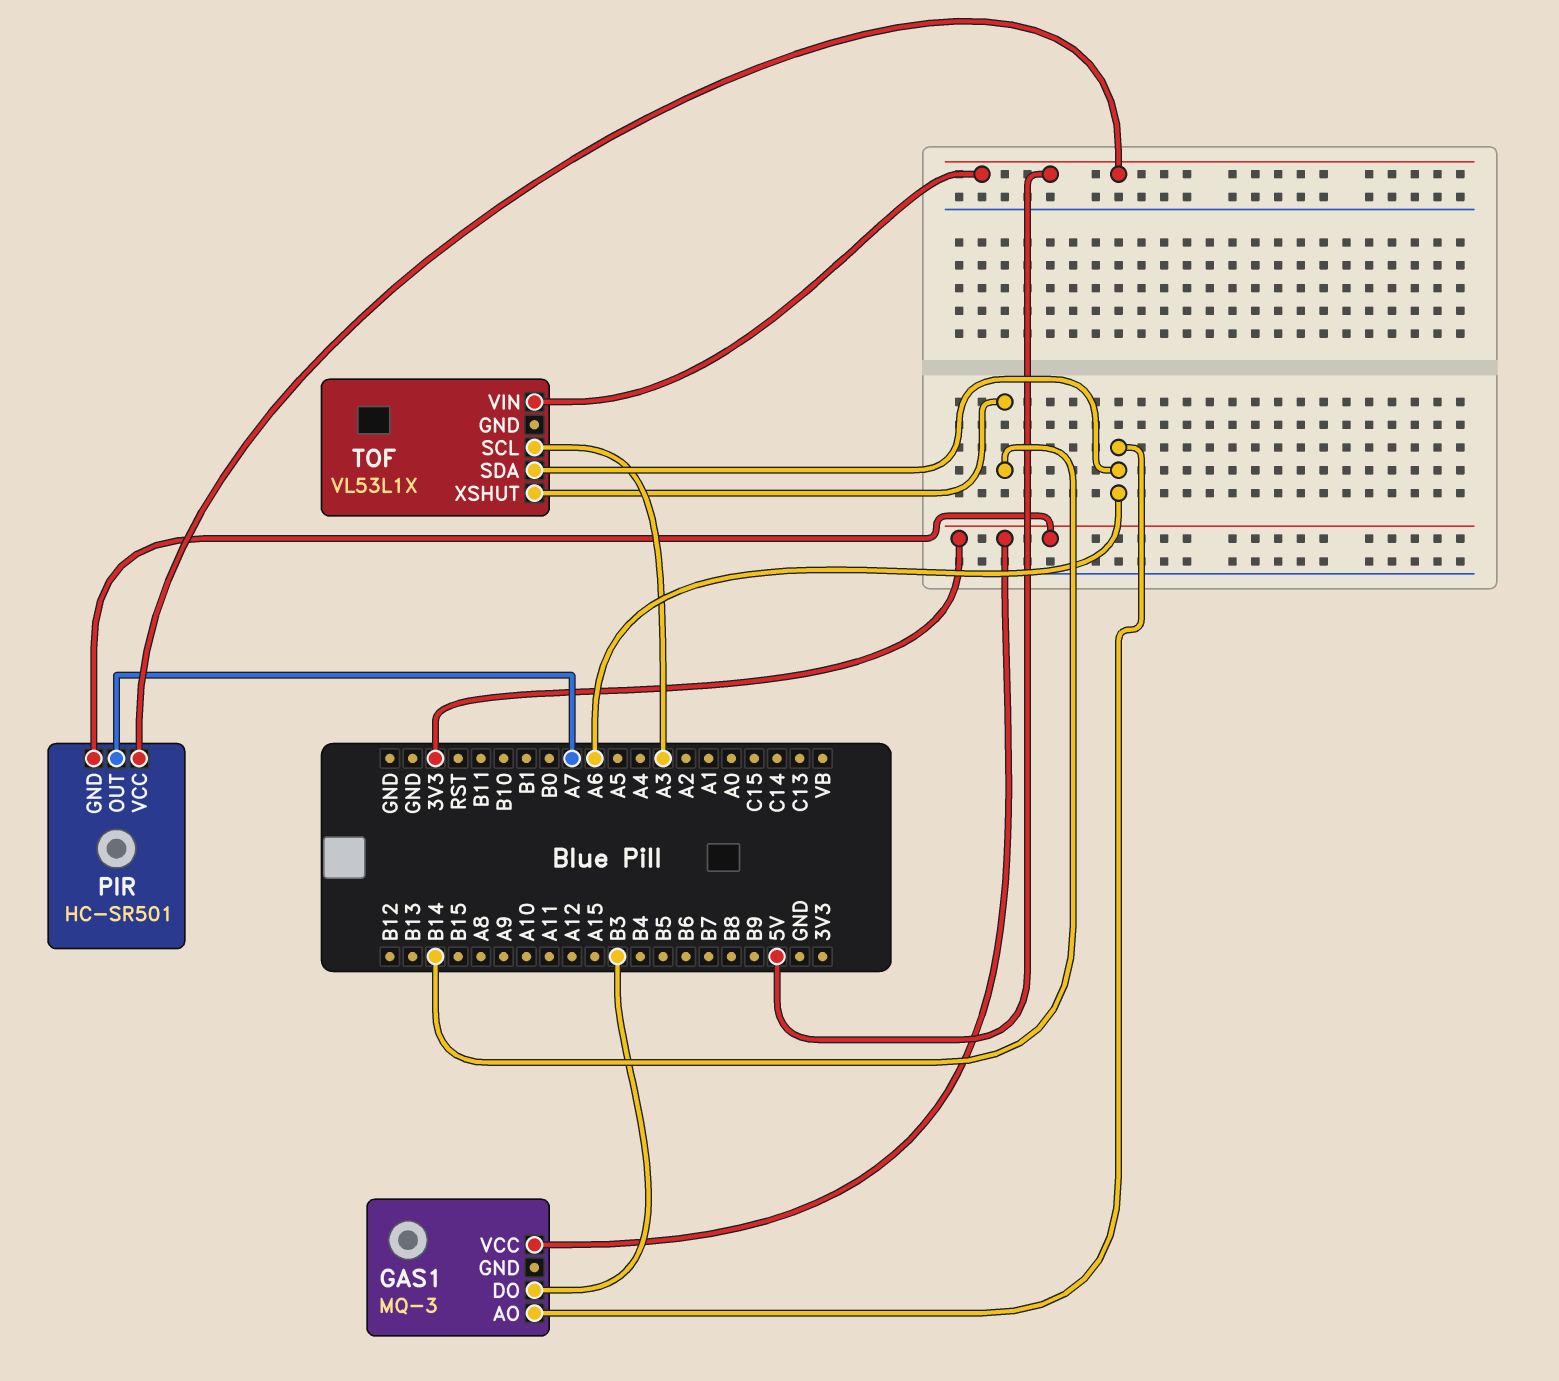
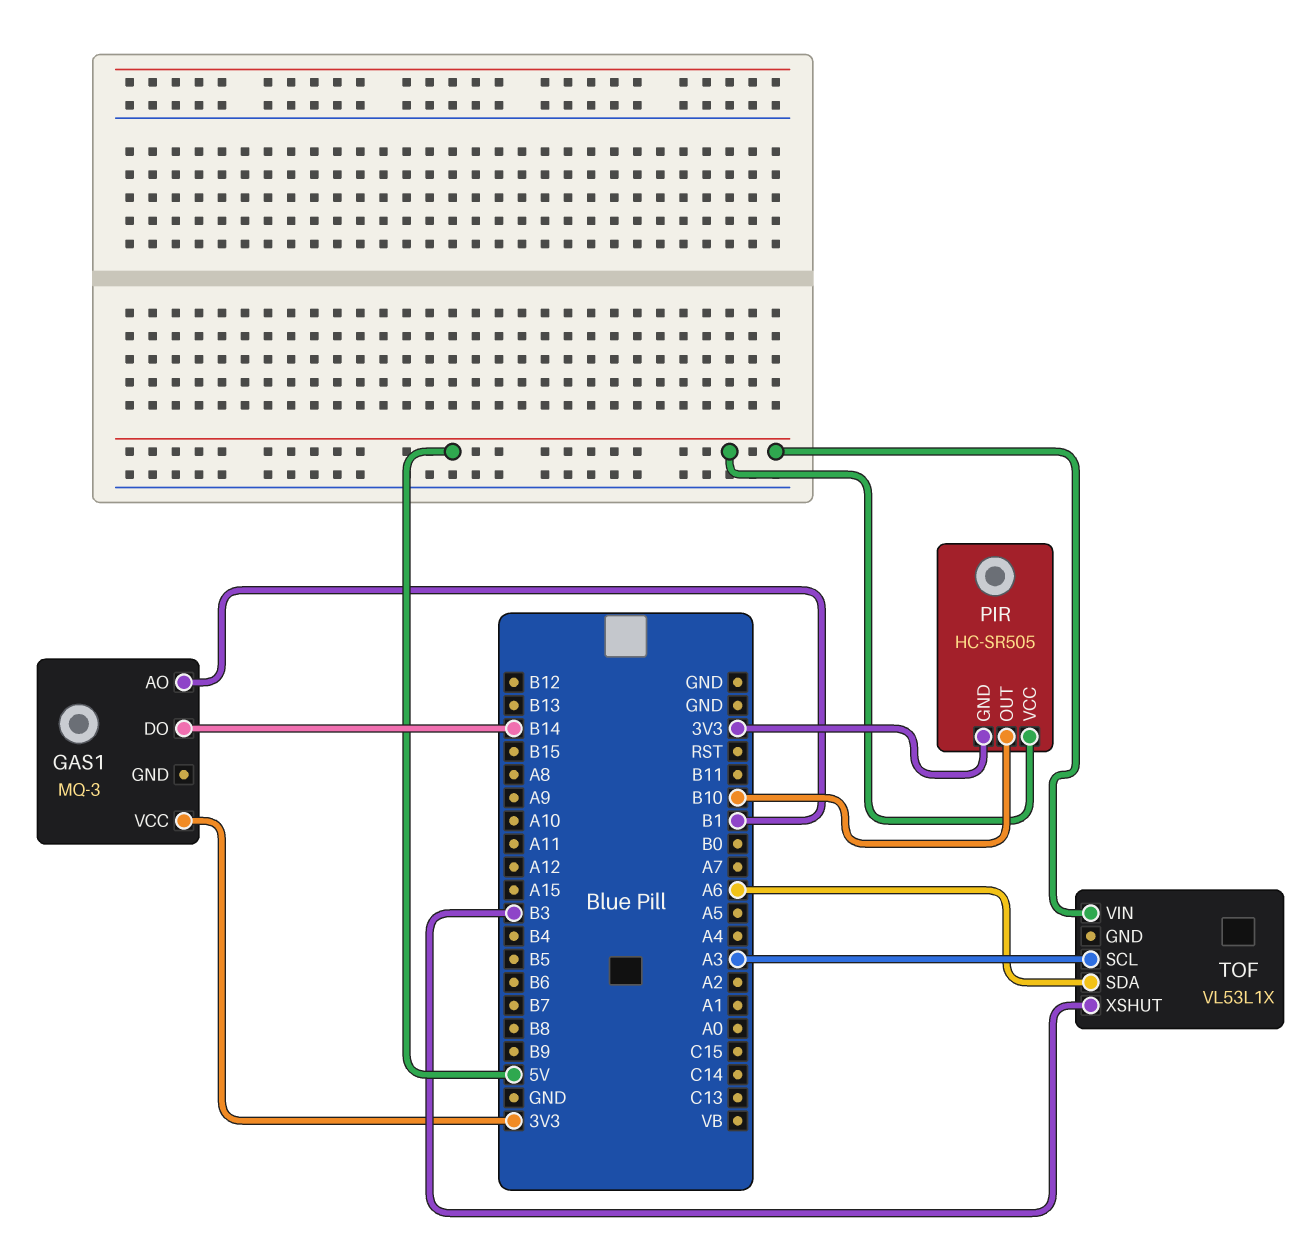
GAS1 pin AO: A6 -> B1
GAS1 pin DO: B3 -> B14
PIR: HC-SR501 -> HC-SR505
PIR pin OUT: A7 -> B10
TOF pin XSHUT: B14 -> B3

